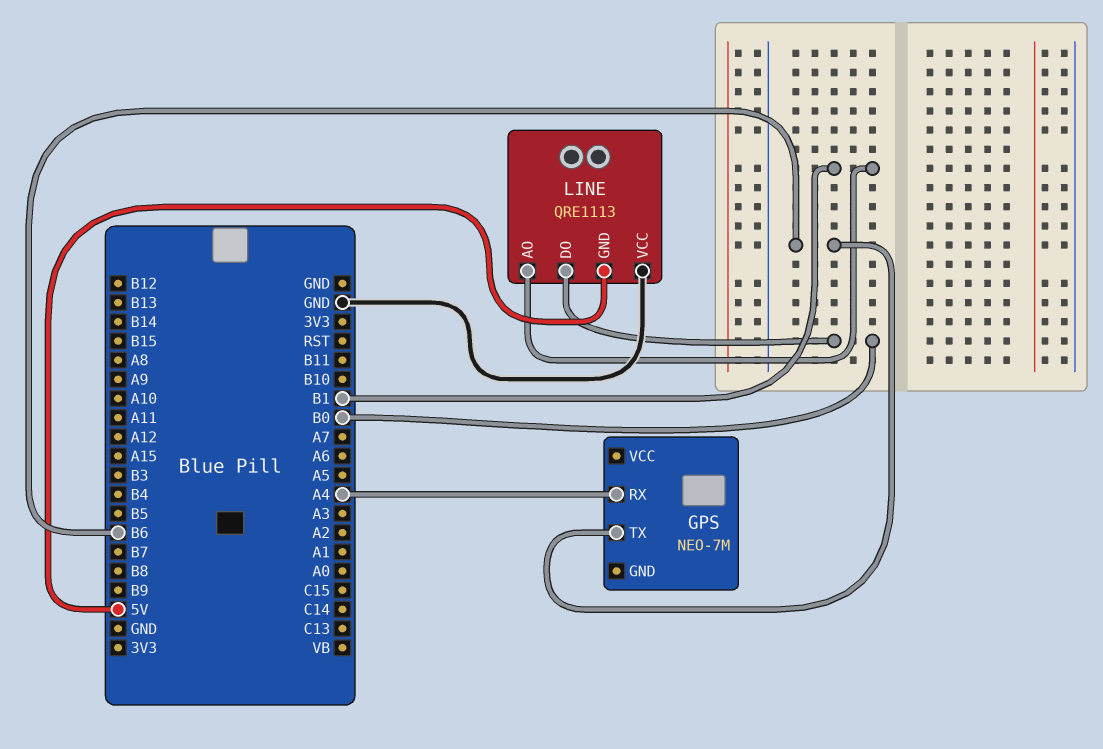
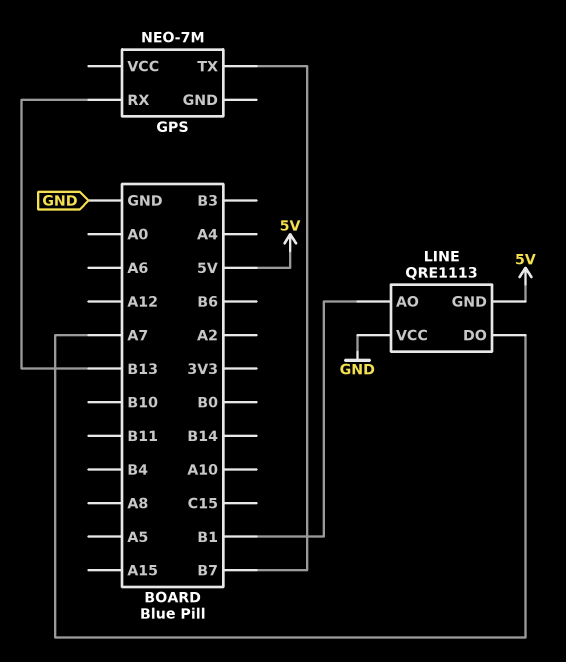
GPS pin RX: A4 -> B13
GPS pin TX: B6 -> B7
LINE pin DO: B0 -> A7

